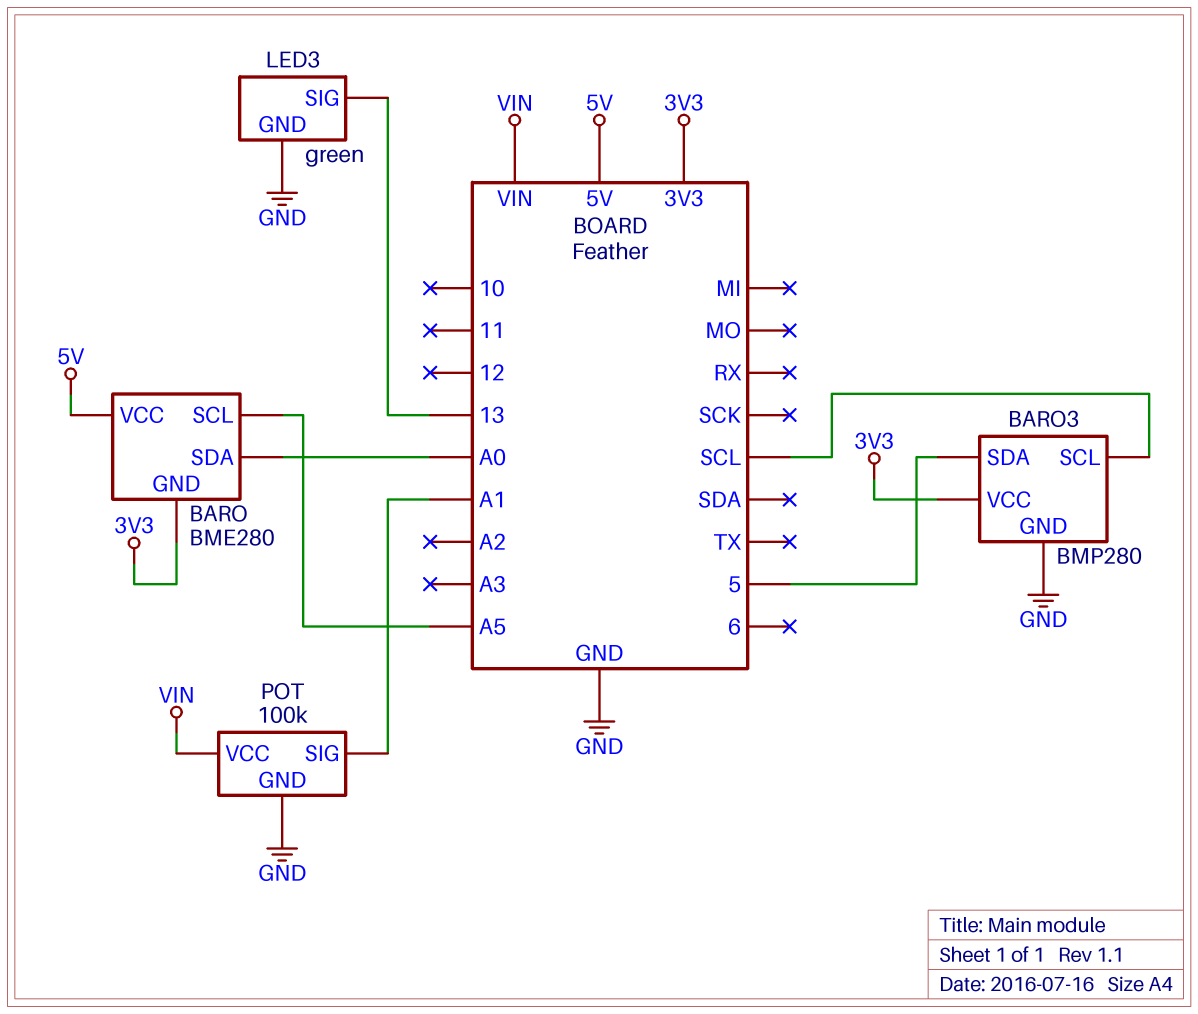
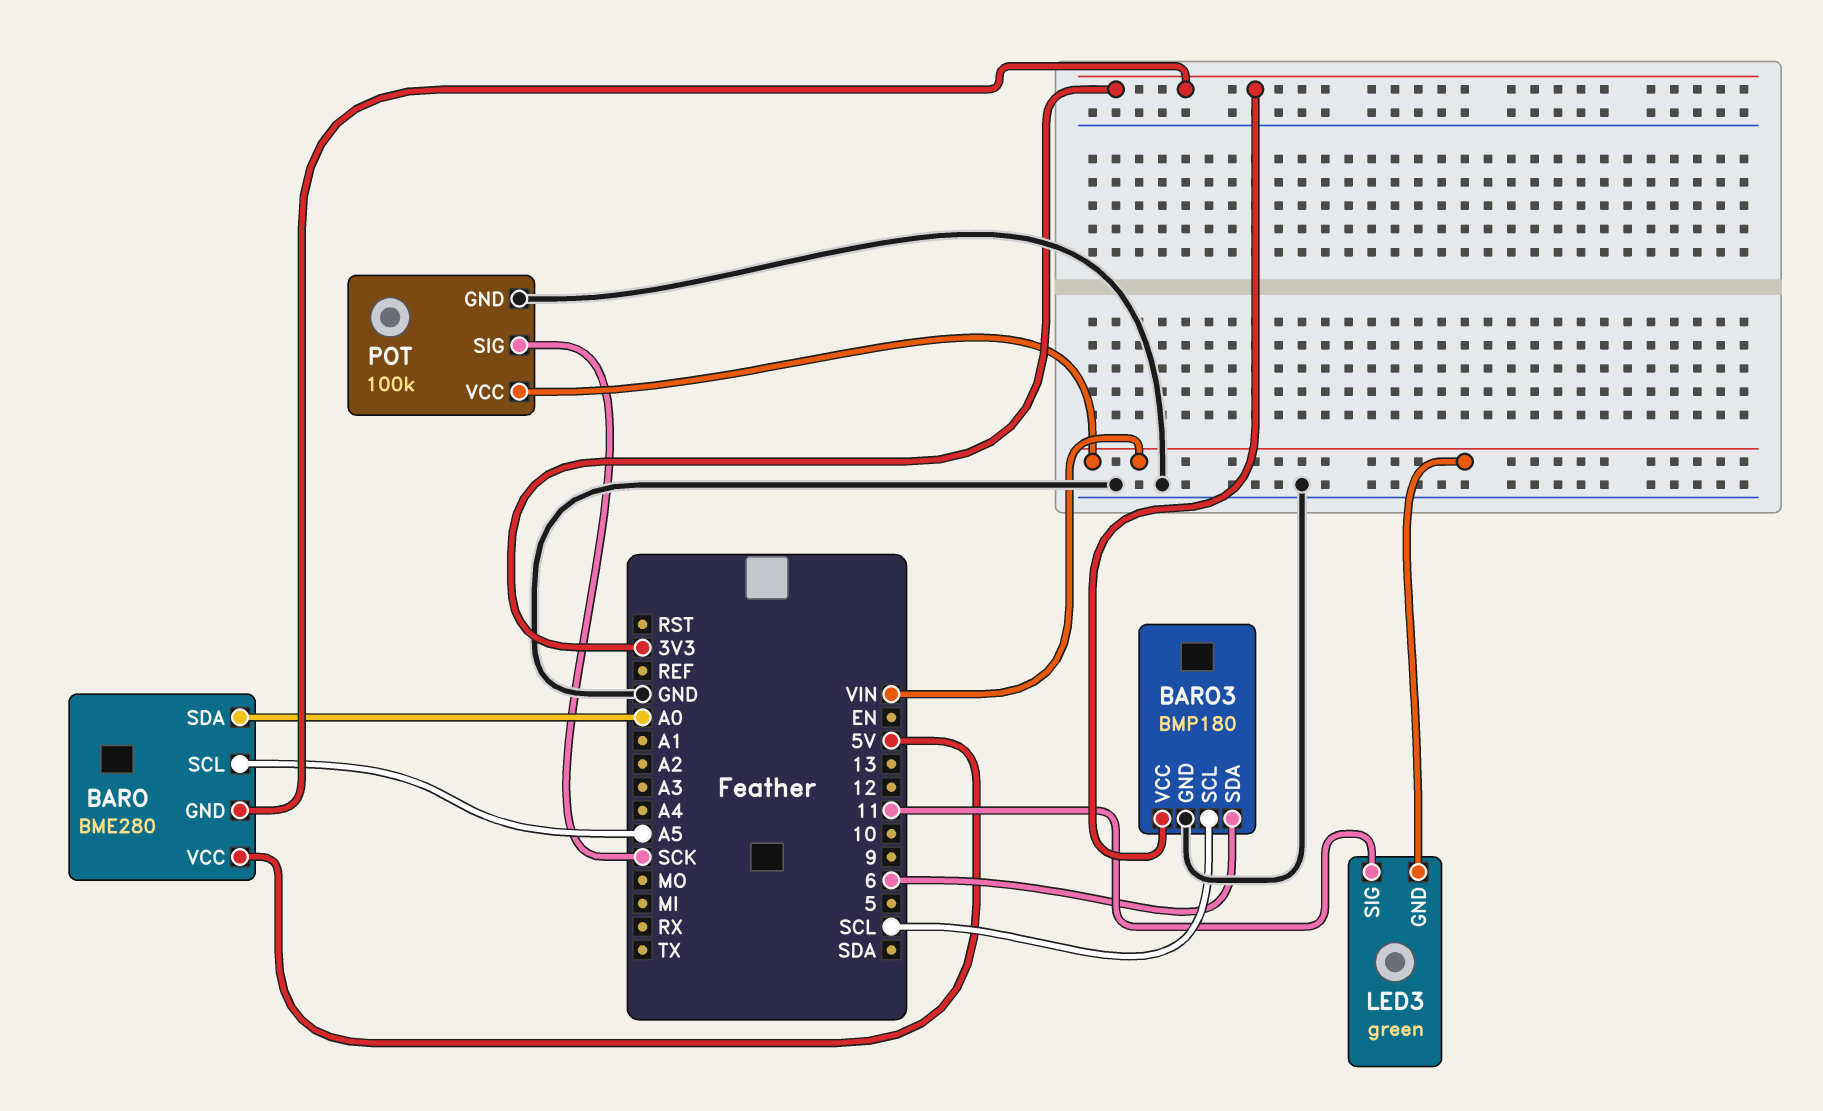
BARO3: BMP280 -> BMP180
BARO3 pin SDA: 5 -> 6
LED3 pin GND: GND -> VIN
LED3 pin SIG: 13 -> 11
POT pin SIG: A1 -> SCK

